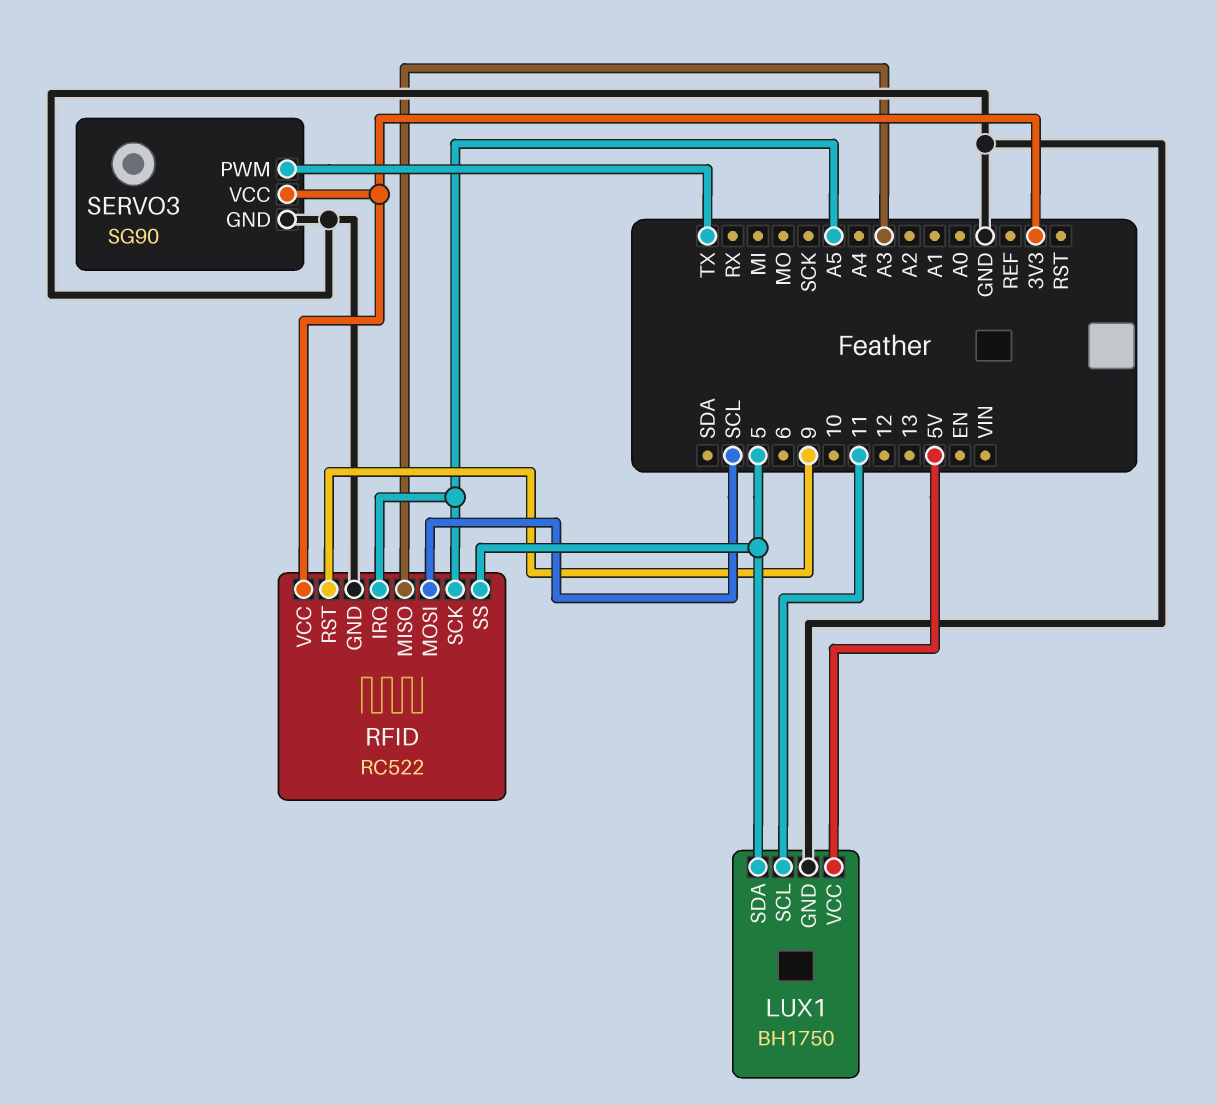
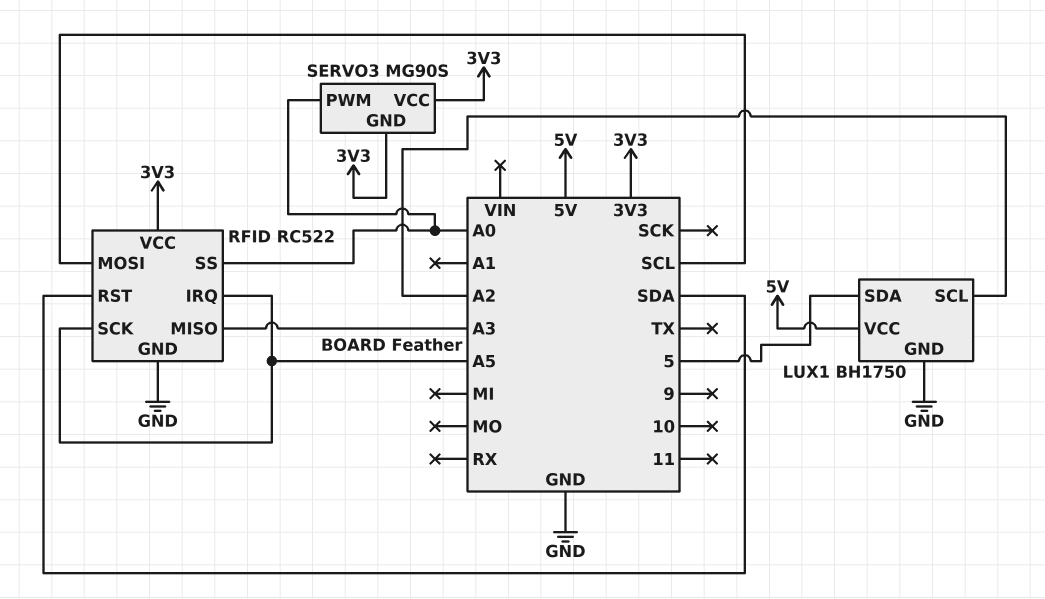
LUX1 pin SCL: 11 -> A2
RFID pin RST: 9 -> SDA
RFID pin SS: 5 -> A0
SERVO3: SG90 -> MG90S
SERVO3 pin GND: GND -> 3V3
SERVO3 pin PWM: TX -> A0

